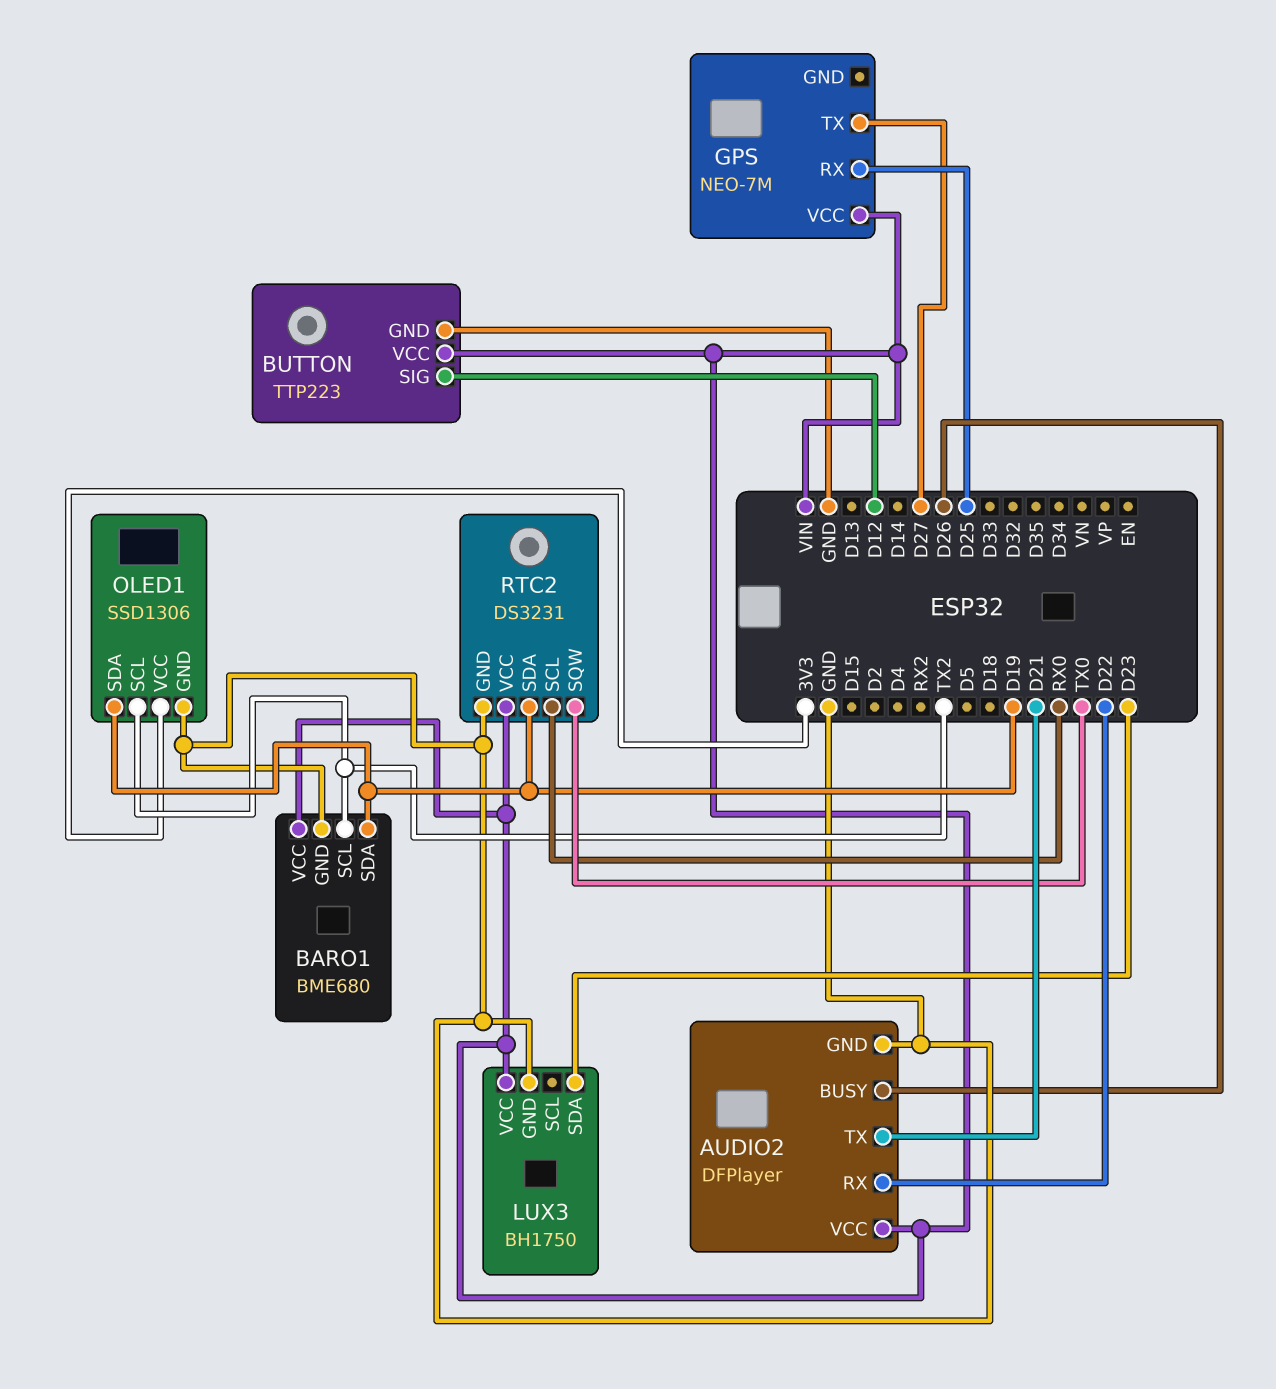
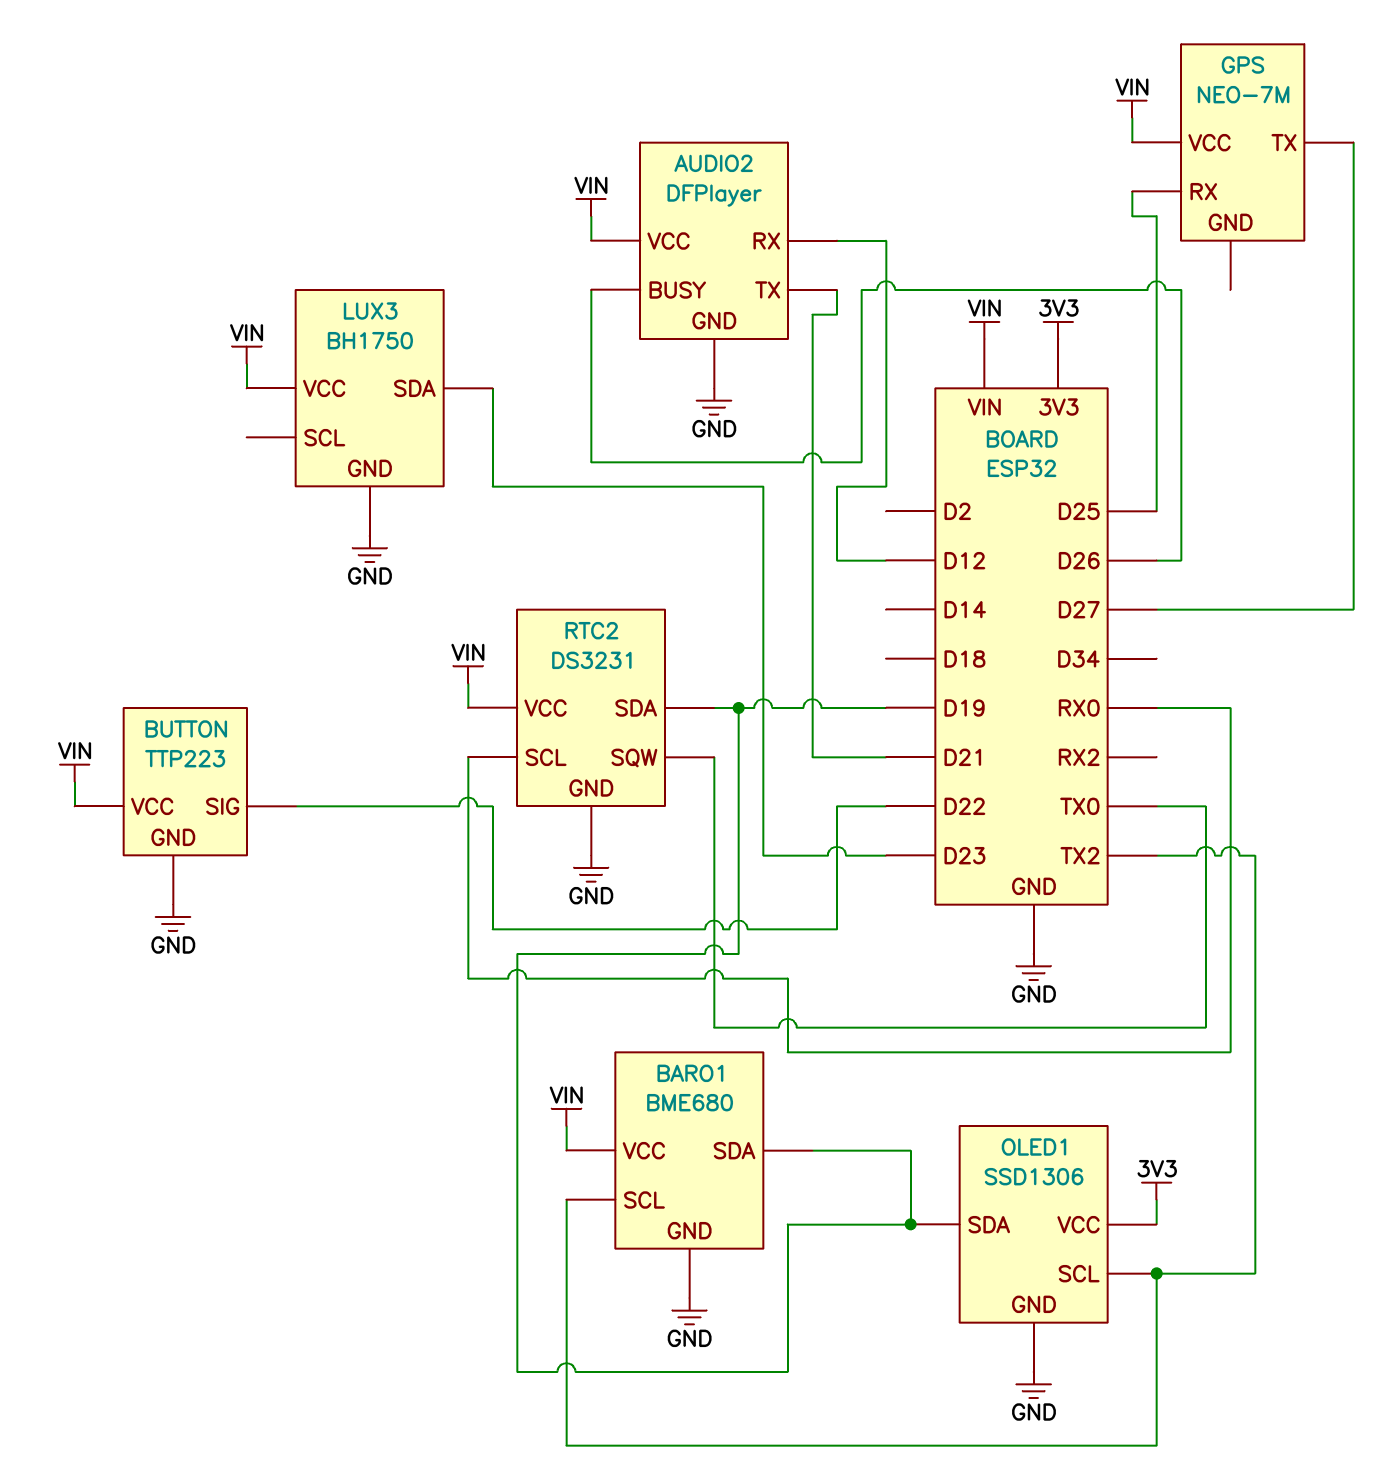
AUDIO2 pin RX: D22 -> D12
BUTTON pin SIG: D12 -> D22

